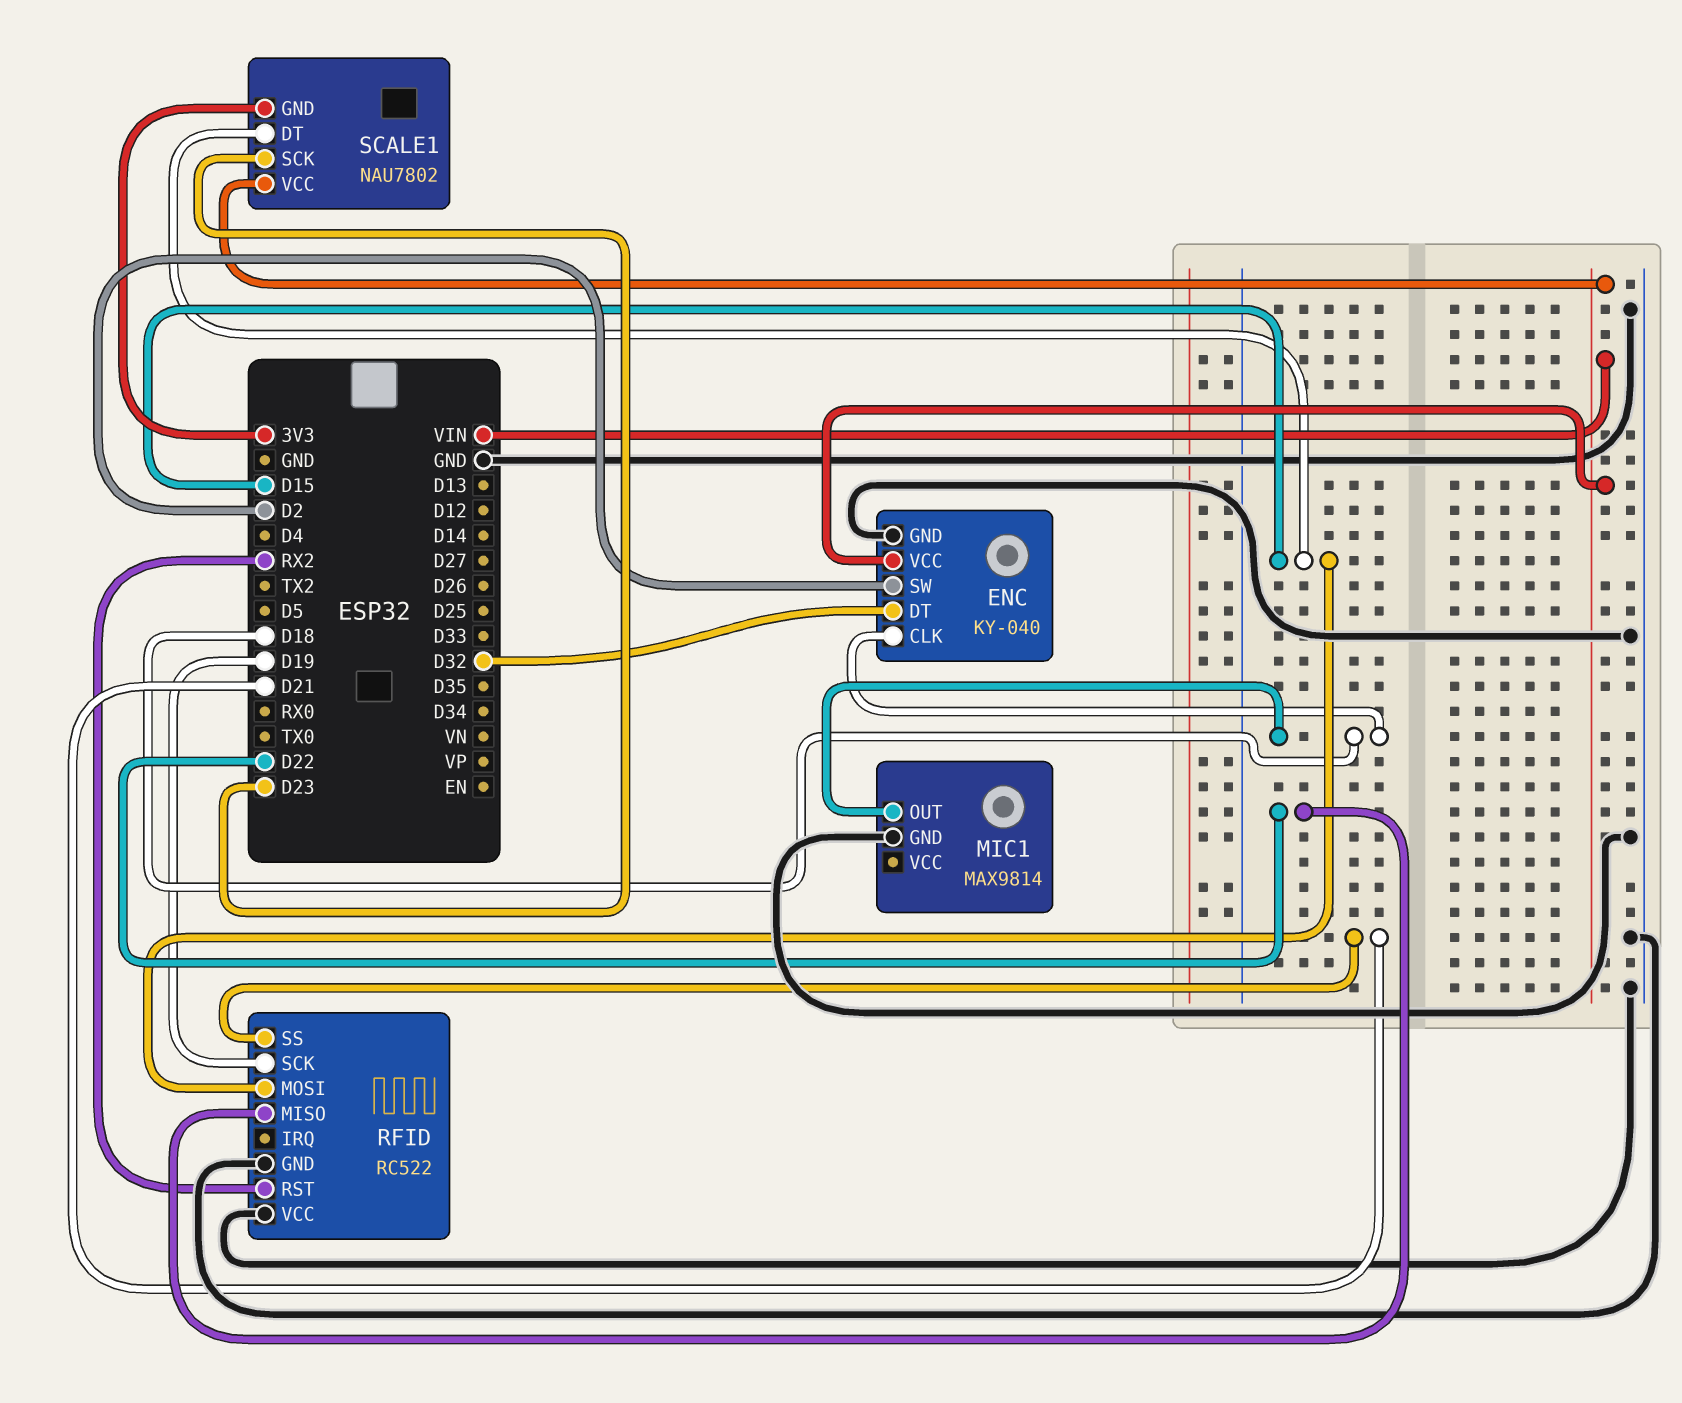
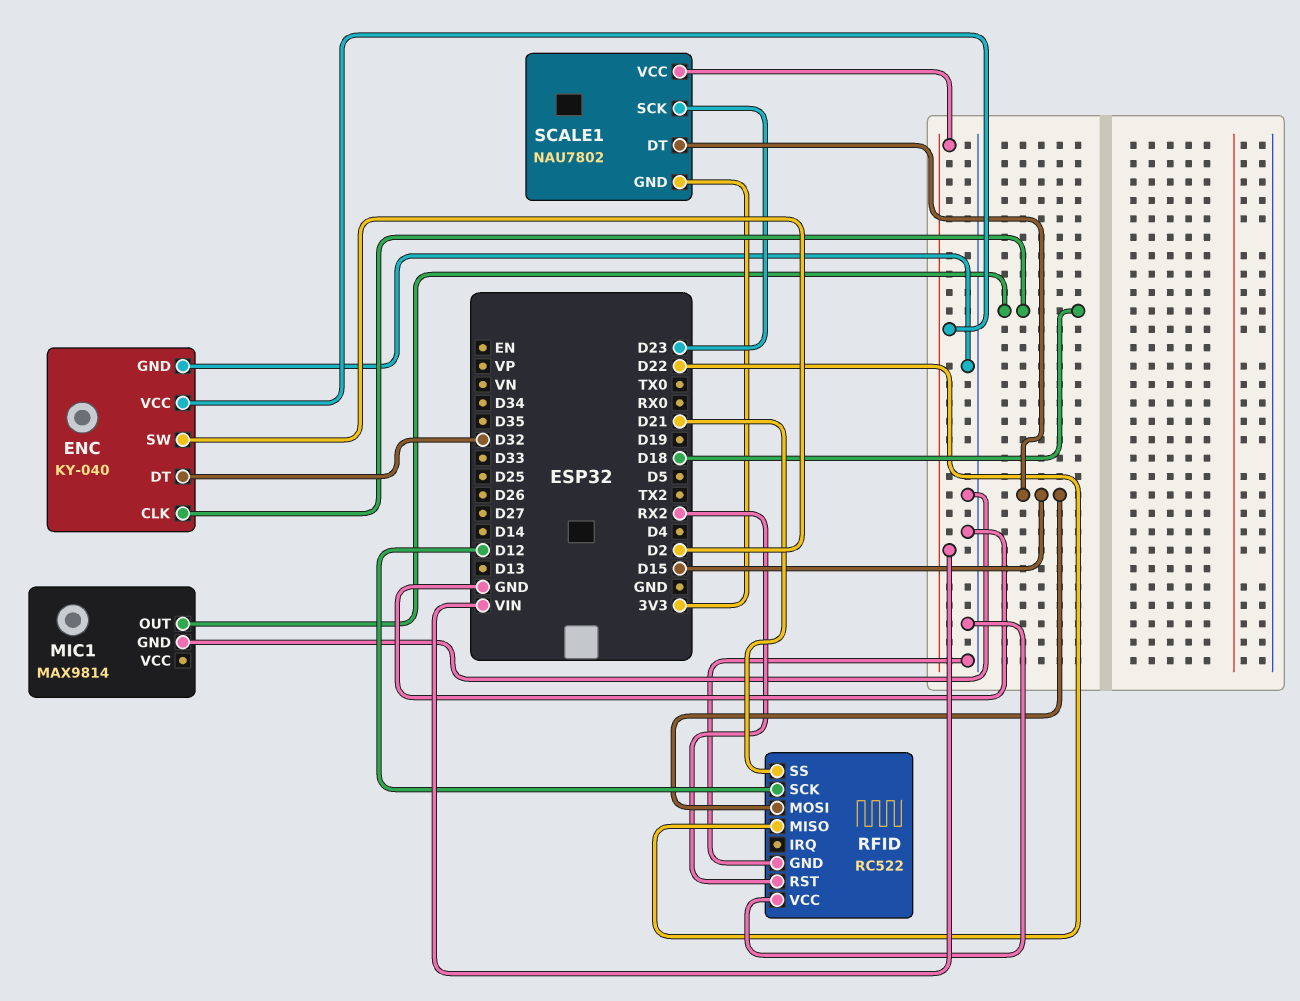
RFID pin SCK: D19 -> D12

